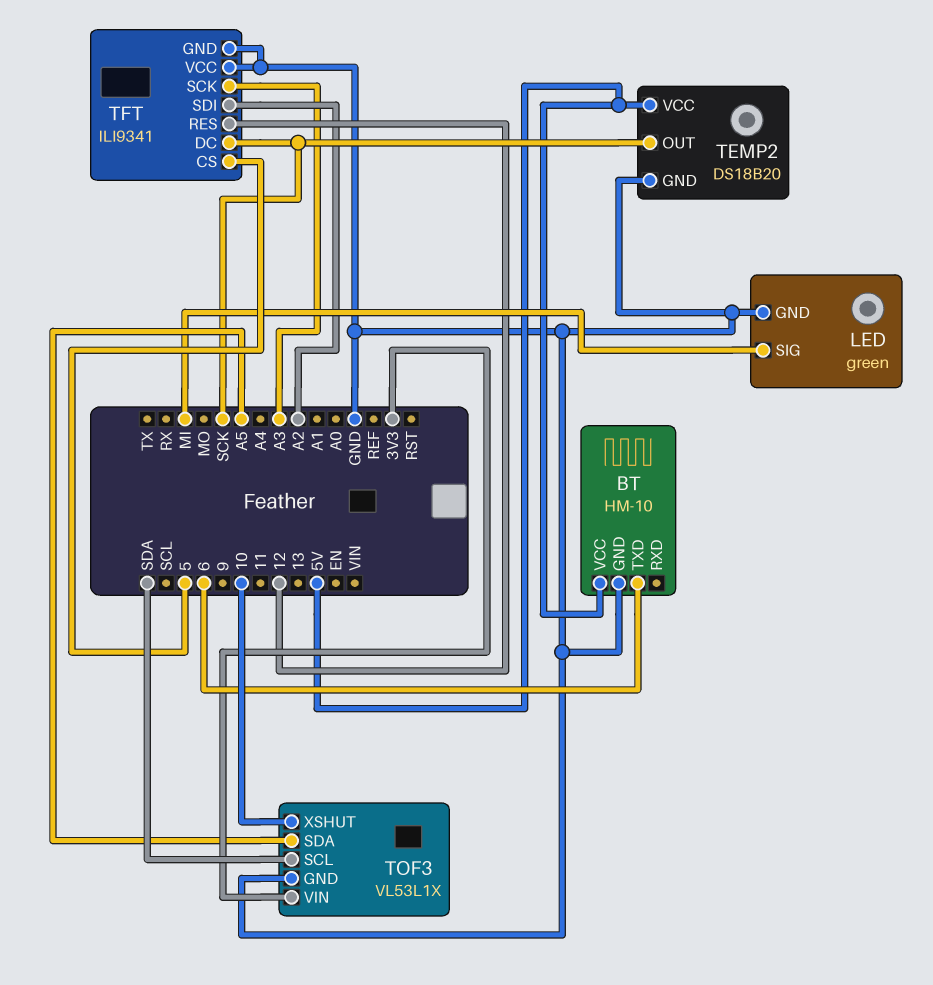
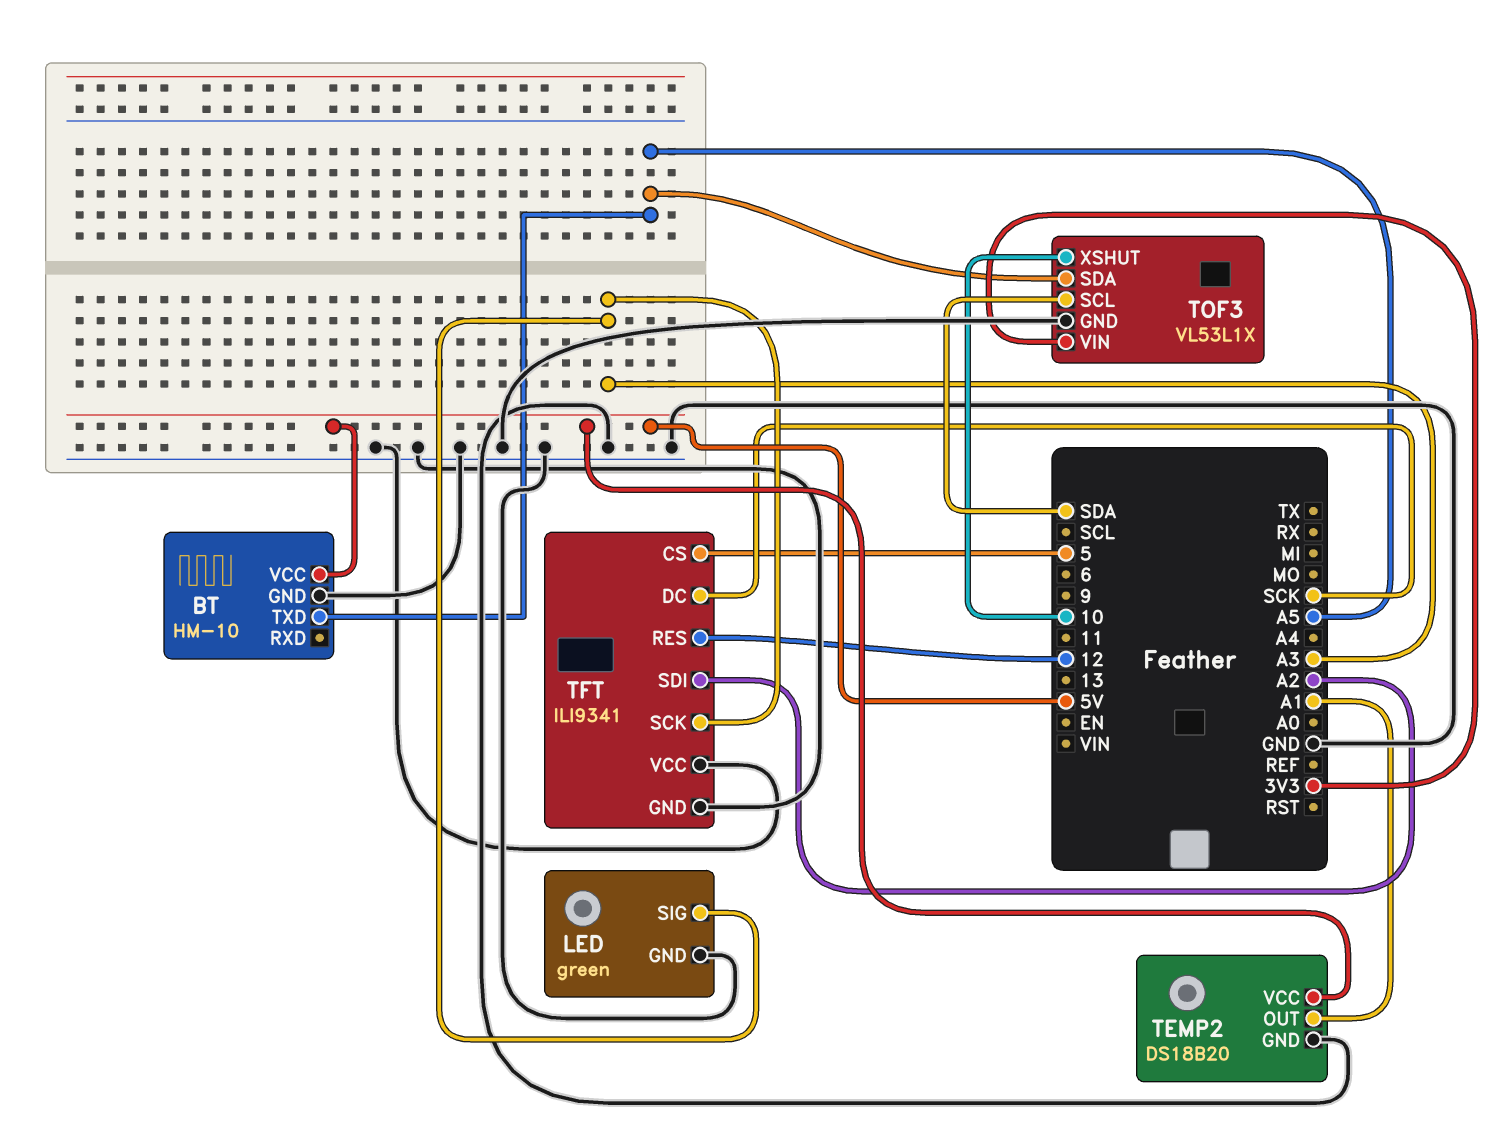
BT pin TXD: 6 -> A5
LED pin SIG: MI -> A3
TEMP2 pin OUT: SCK -> A1

